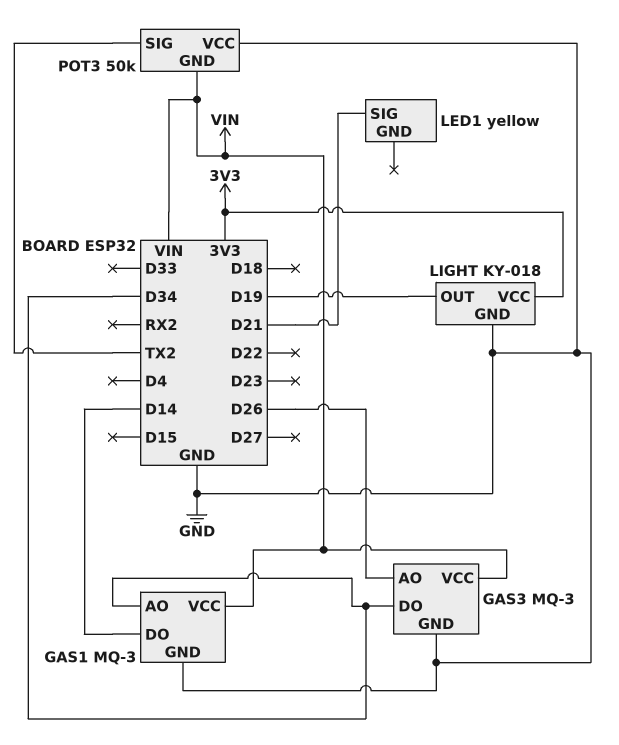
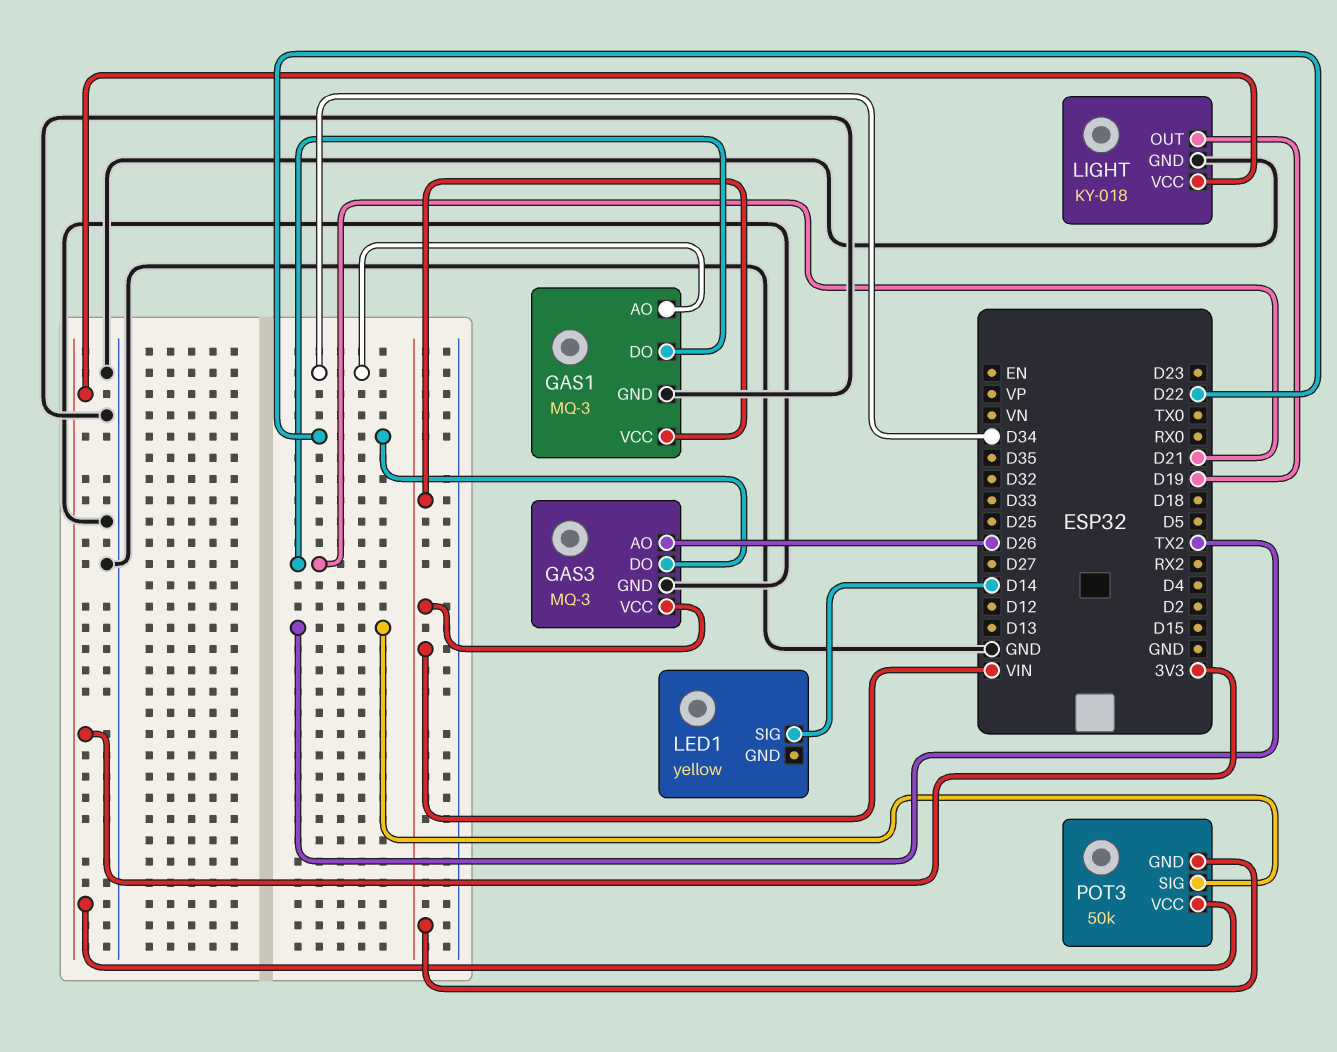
GAS1 pin DO: D14 -> D21
GAS3 pin DO: D34 -> D22
LED1 pin SIG: D21 -> D14
POT3 pin VCC: GND -> 3V3

